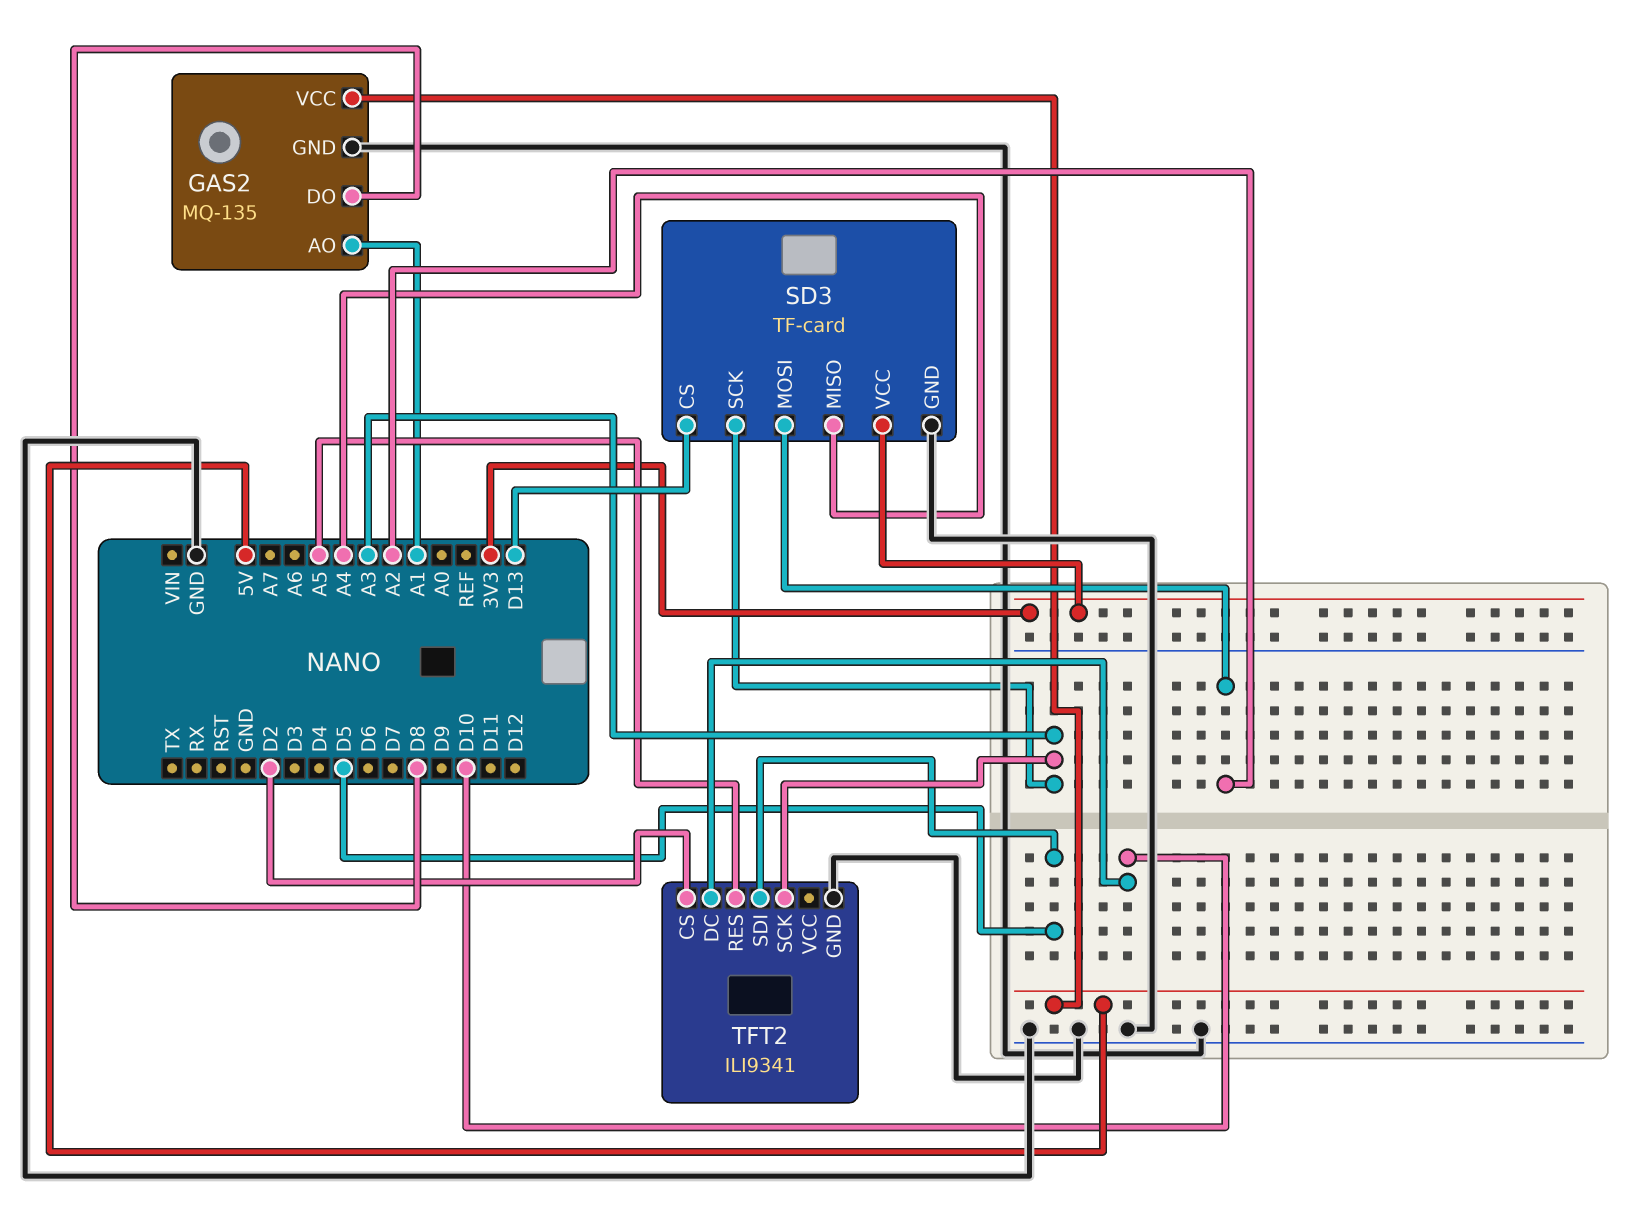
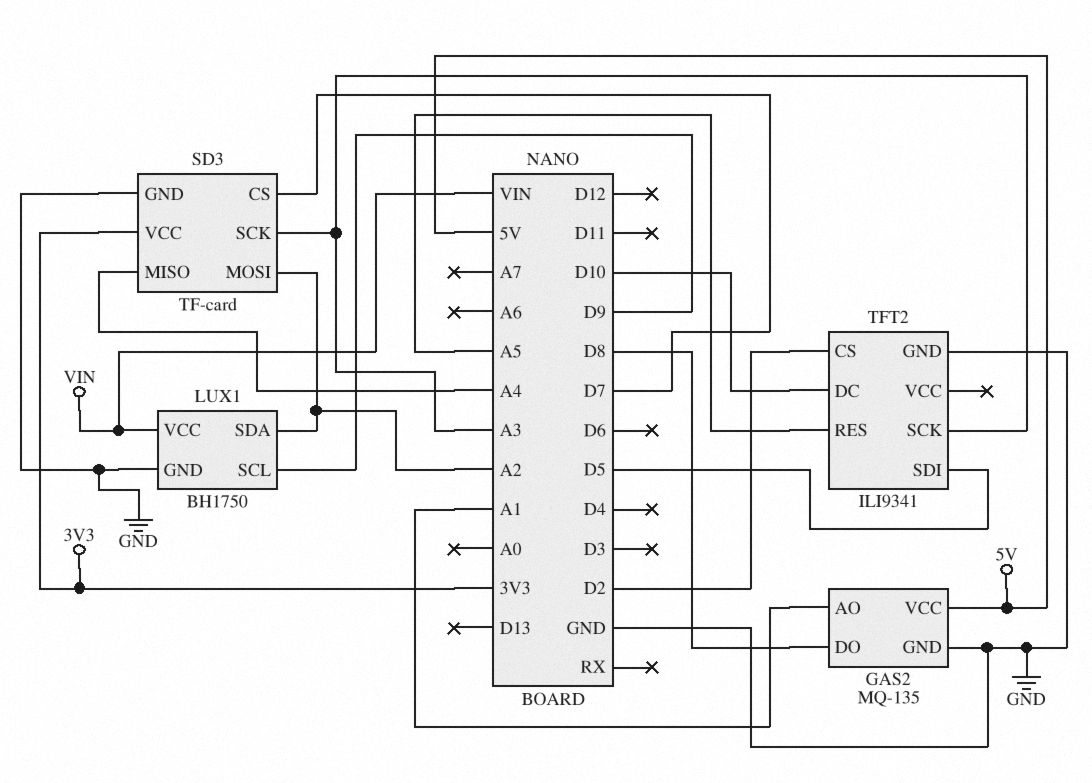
LUX1: none -> BH1750
LUX1 pin GND: none -> GND
LUX1 pin SCL: none -> D9
LUX1 pin SDA: none -> A2
LUX1 pin VCC: none -> VIN
SD3 pin CS: D13 -> D7

